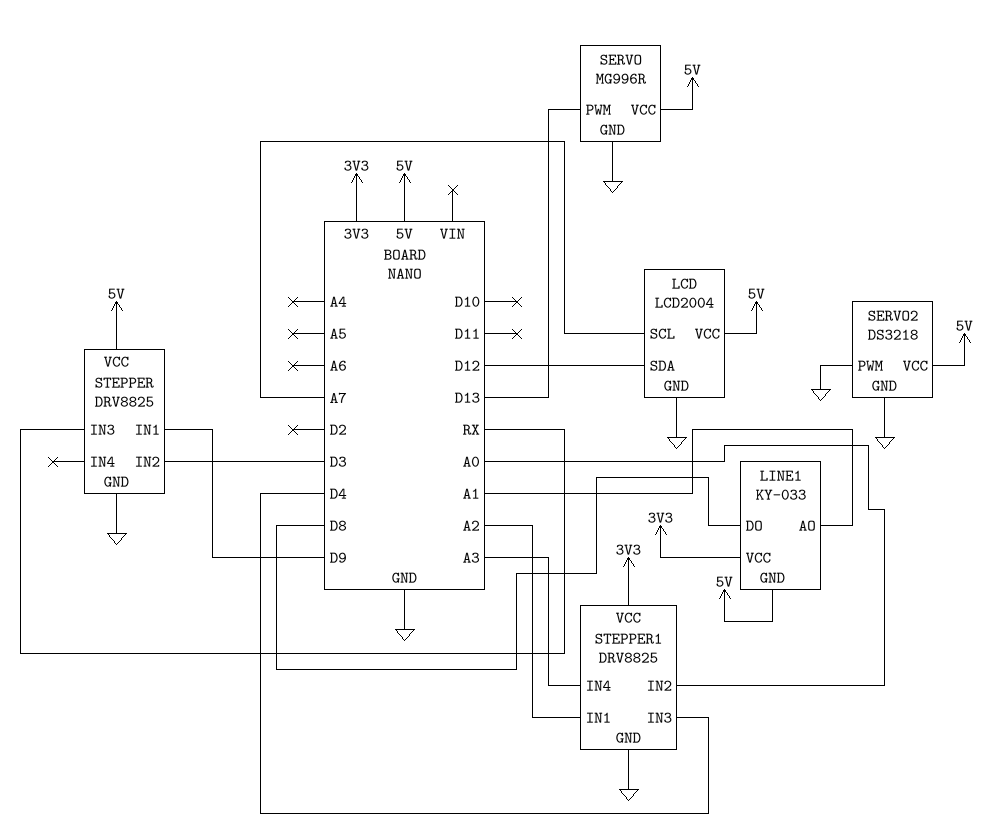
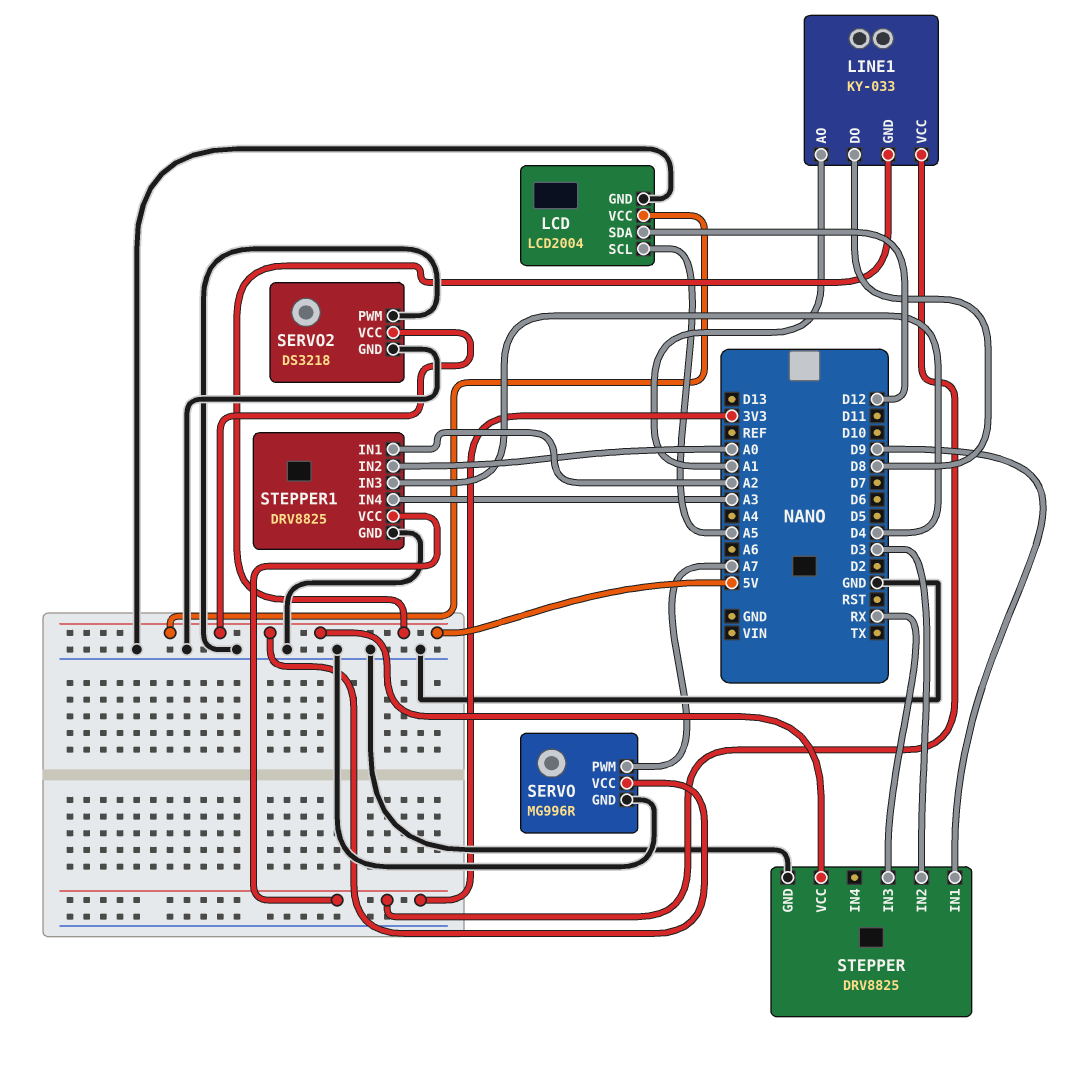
LCD pin SCL: A7 -> A5
SERVO pin PWM: D13 -> A7

